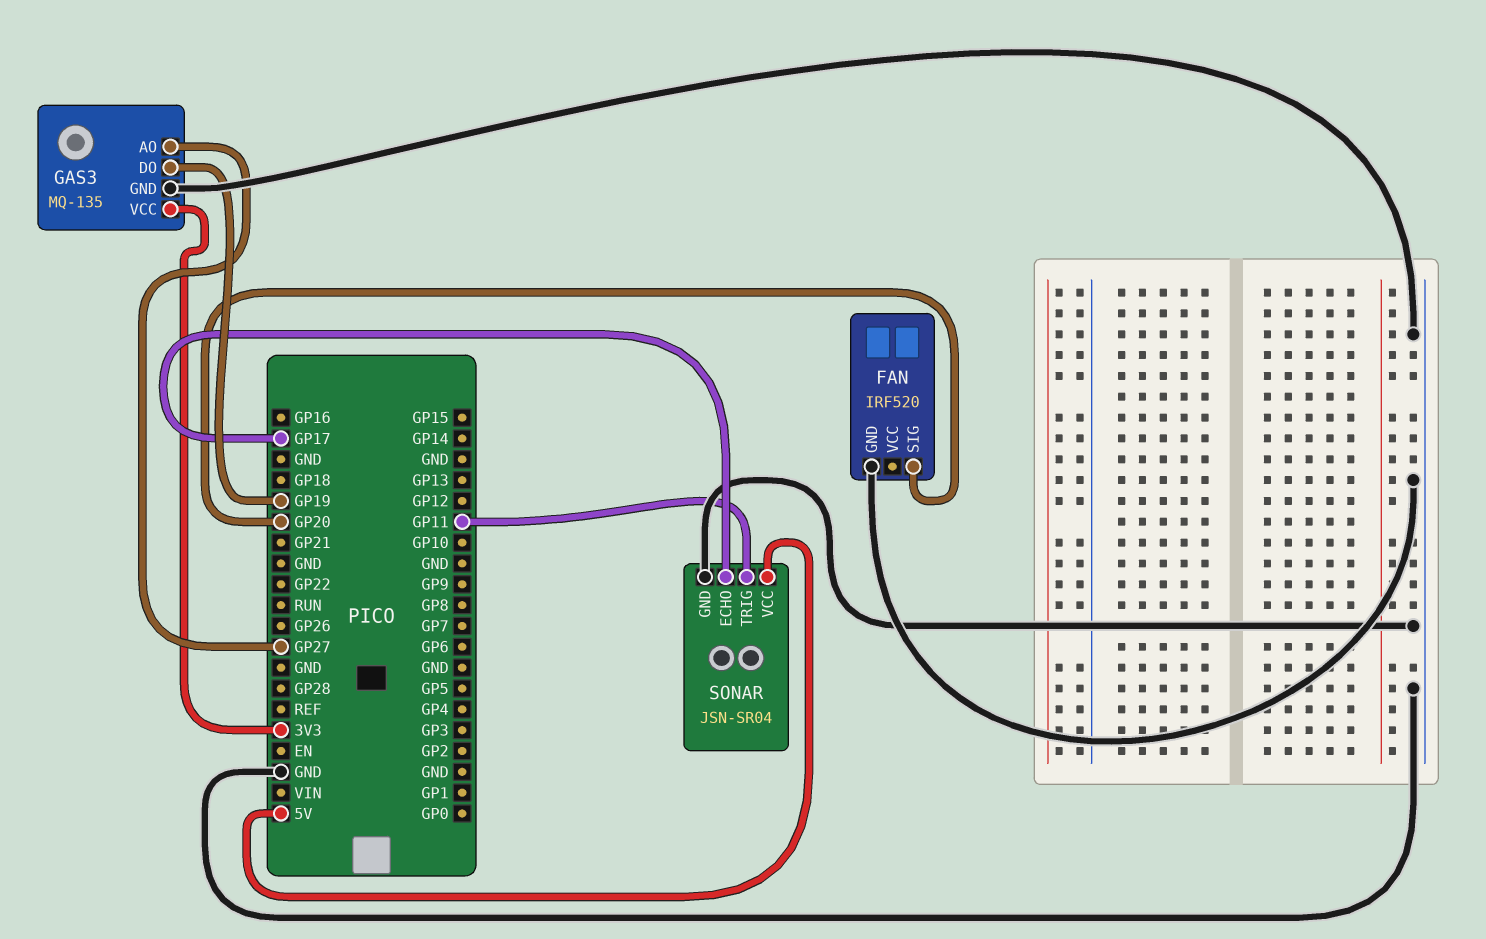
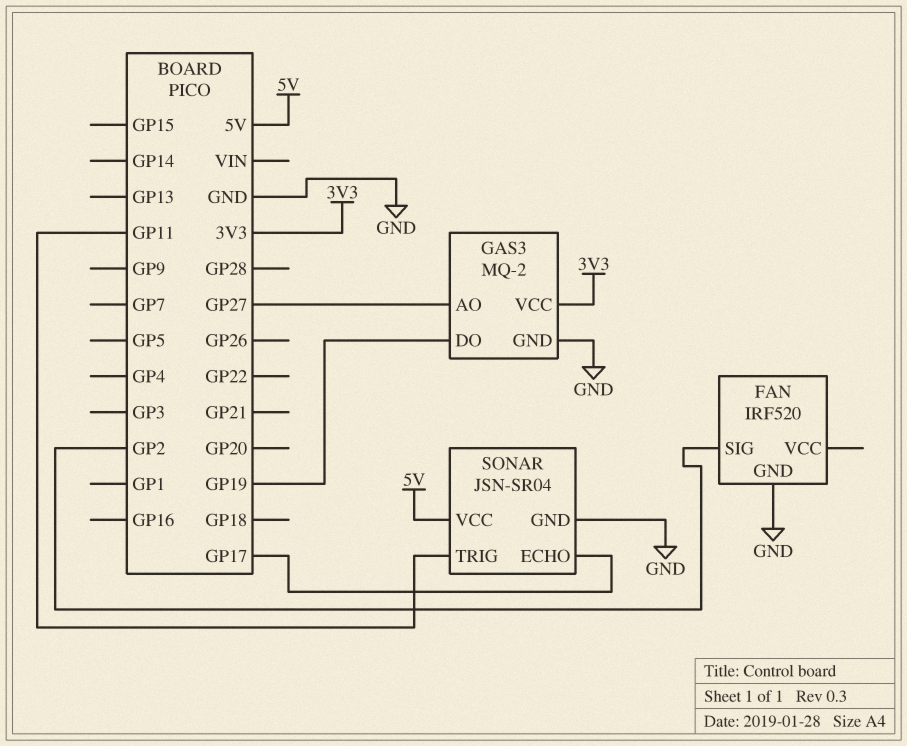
FAN pin SIG: GP20 -> GP2
GAS3: MQ-135 -> MQ-2

